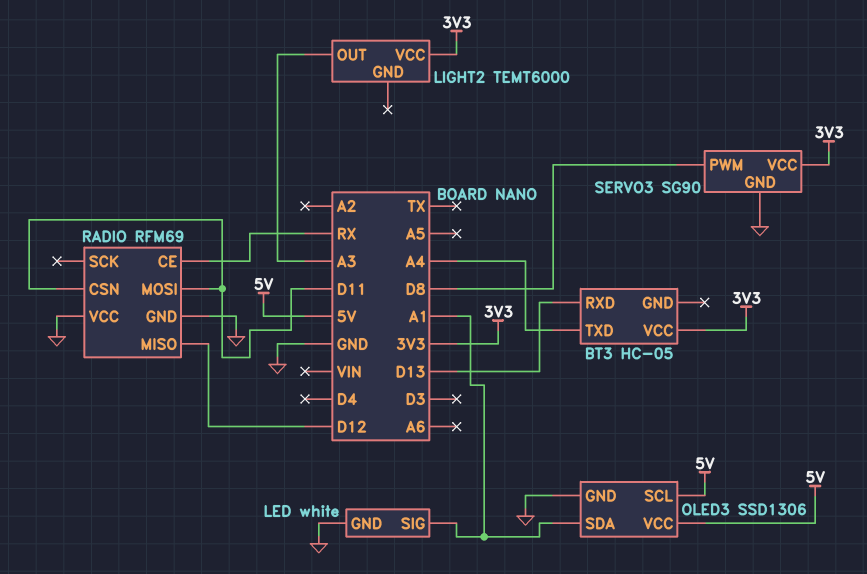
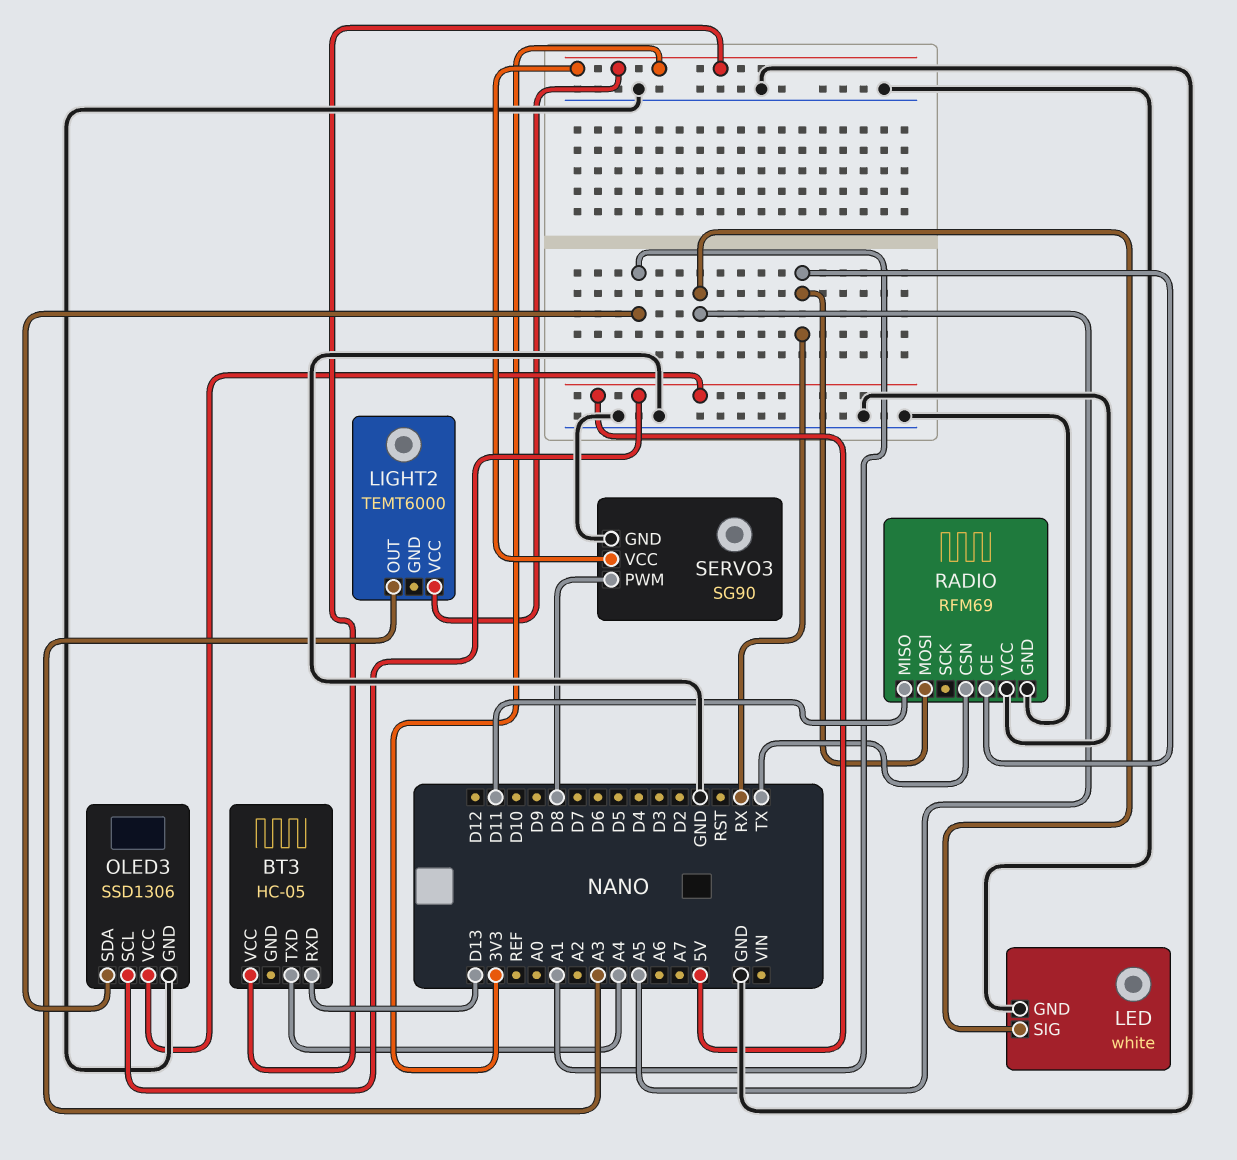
LED pin SIG: A1 -> A5
RADIO pin CSN: D11 -> TX
RADIO pin MISO: D12 -> D11
RADIO pin MOSI: D11 -> RX

